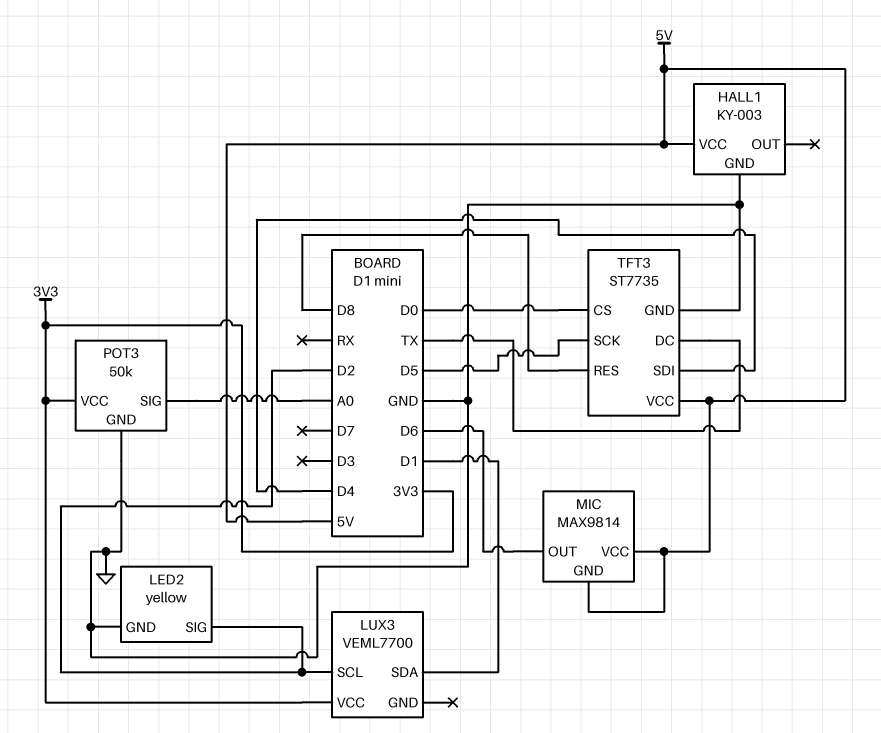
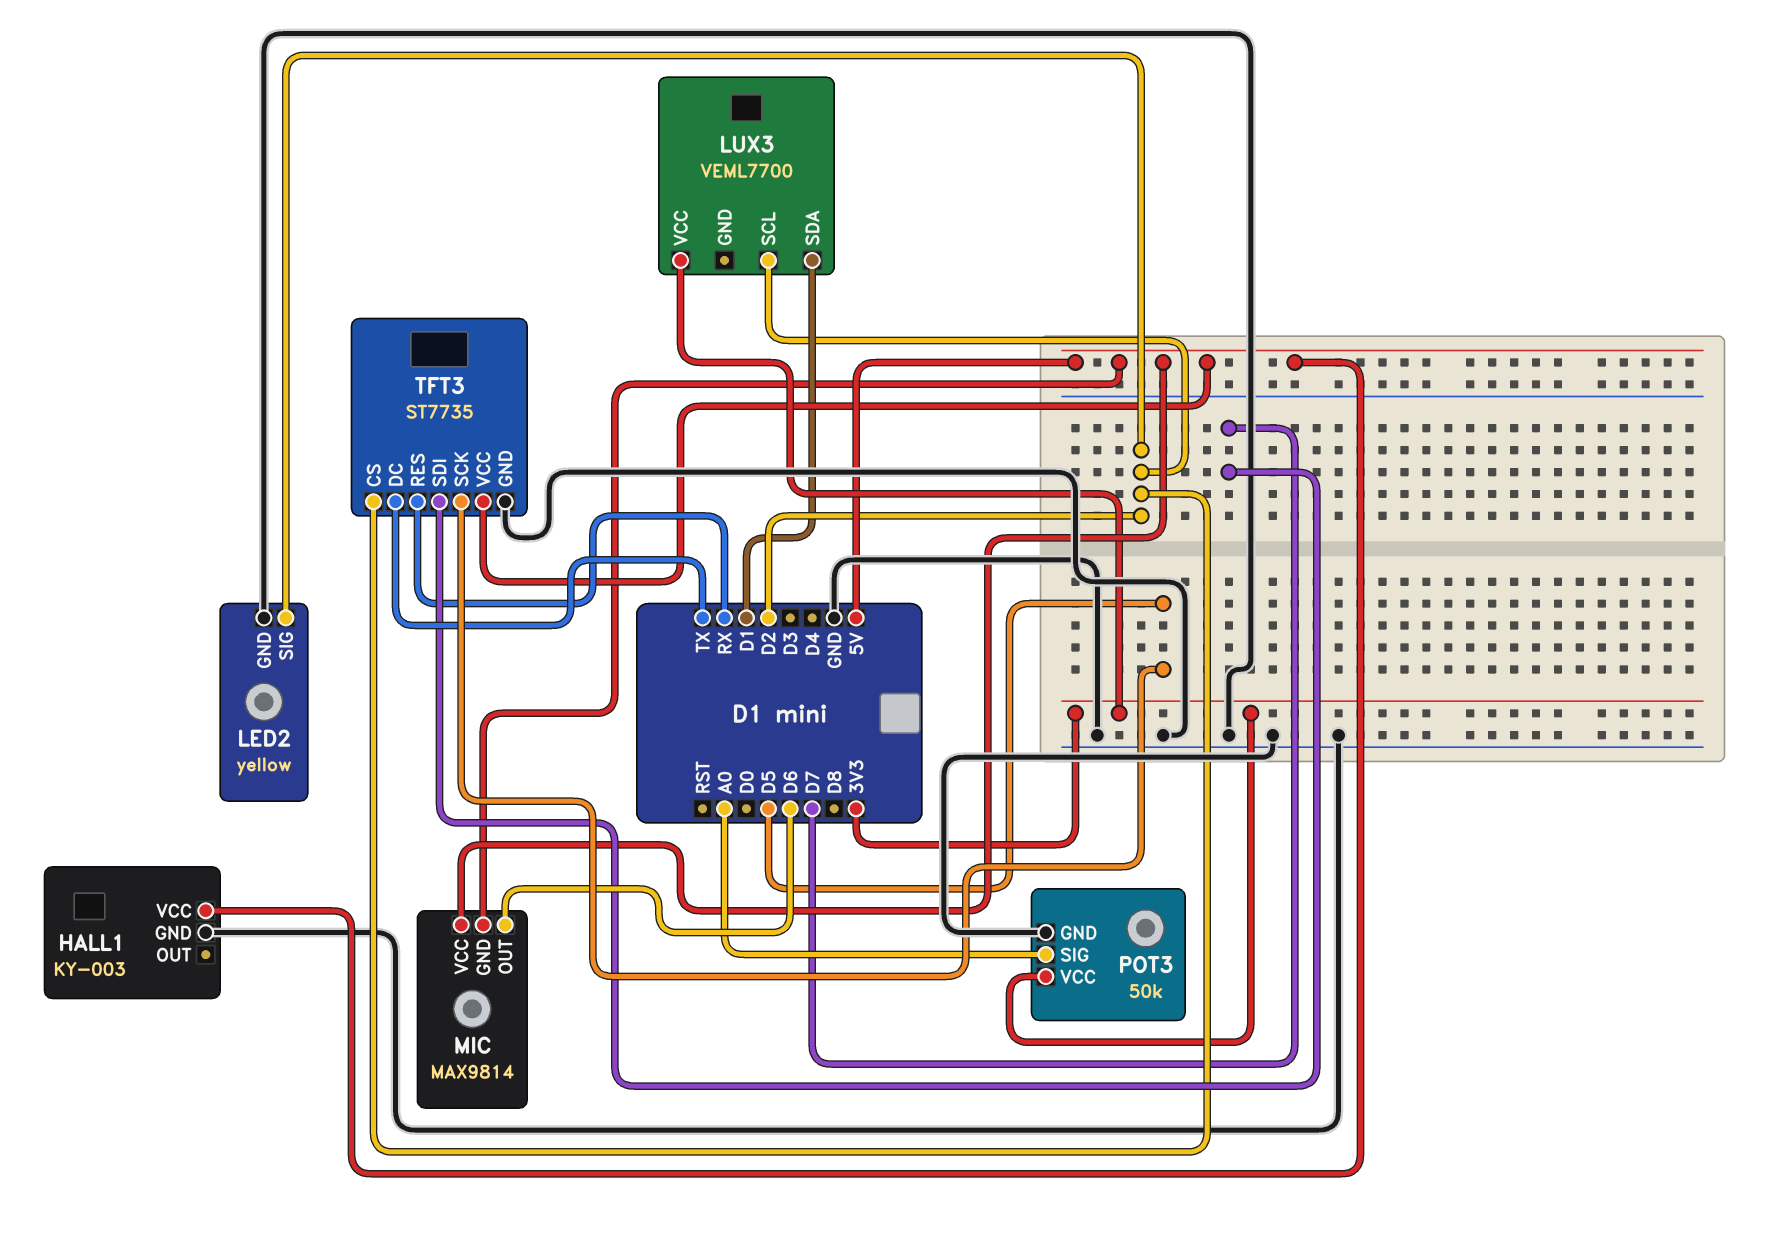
TFT3 pin CS: D0 -> D2
TFT3 pin RES: D8 -> RX
TFT3 pin SDI: D4 -> D7

